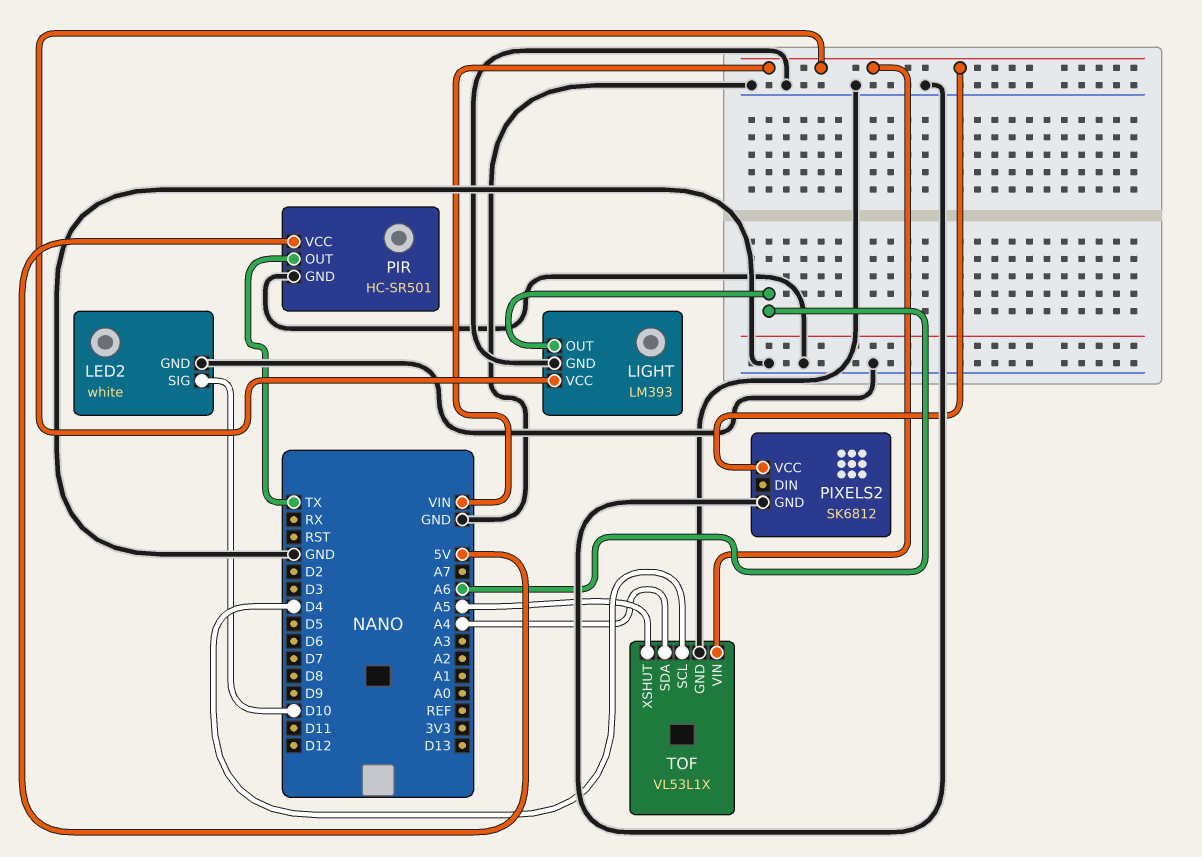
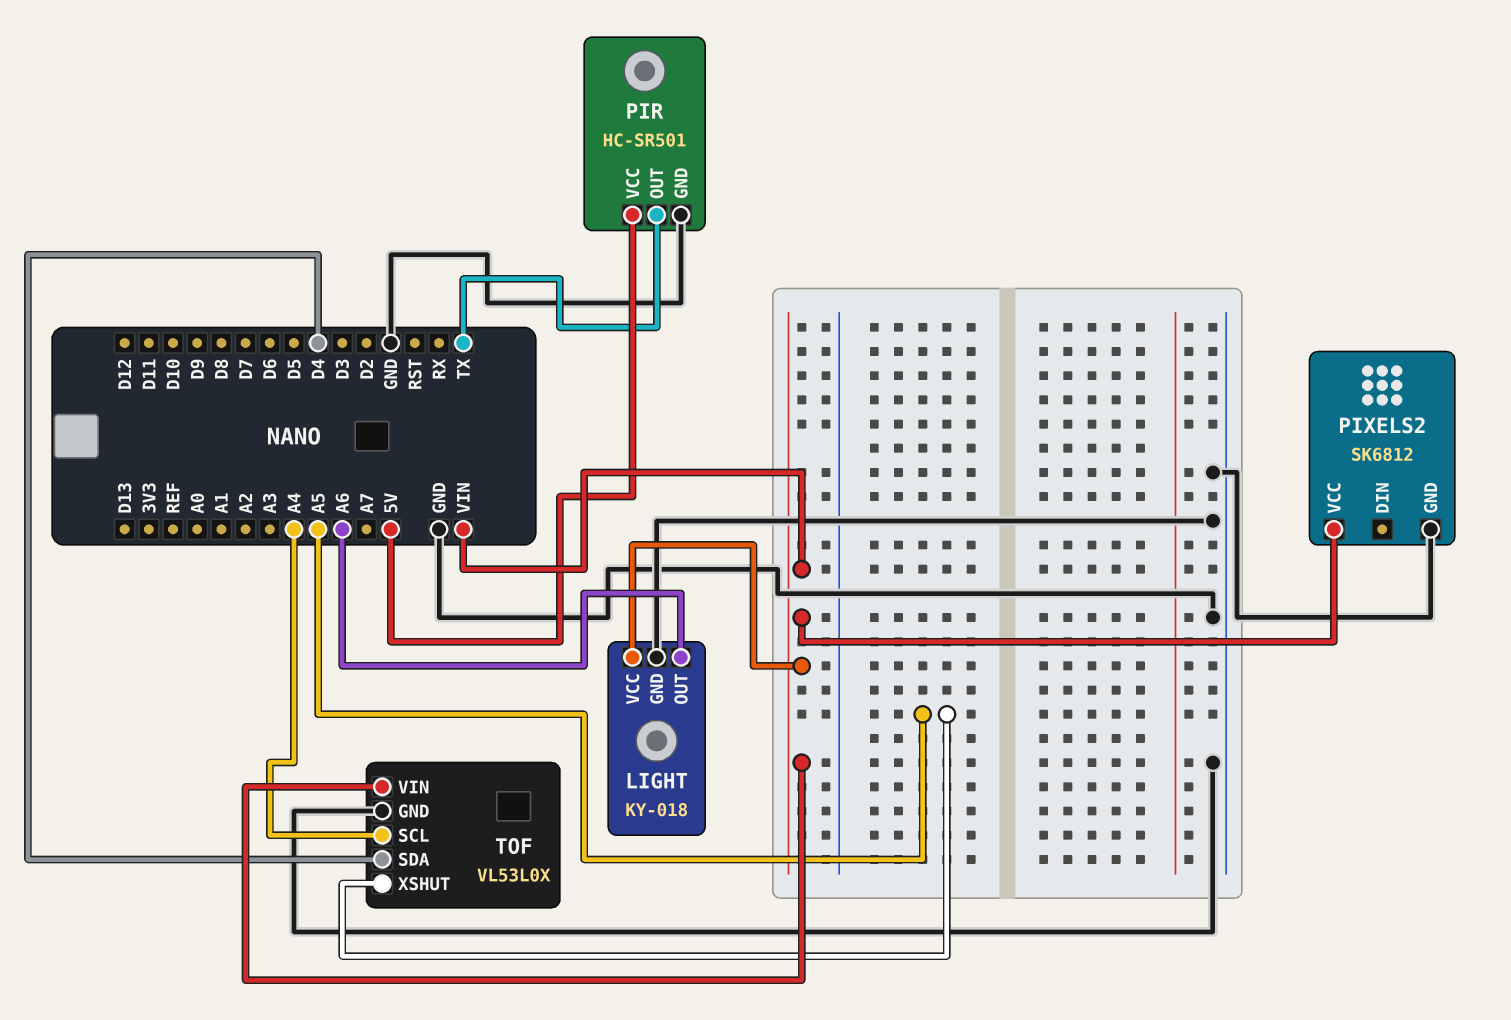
LED2: white -> none
LED2 pin GND: GND -> none
LED2 pin SIG: D10 -> none
LIGHT: LM393 -> KY-018
TOF: VL53L1X -> VL53L0X
TOF pin SCL: D4 -> A4
TOF pin SDA: A4 -> D4

